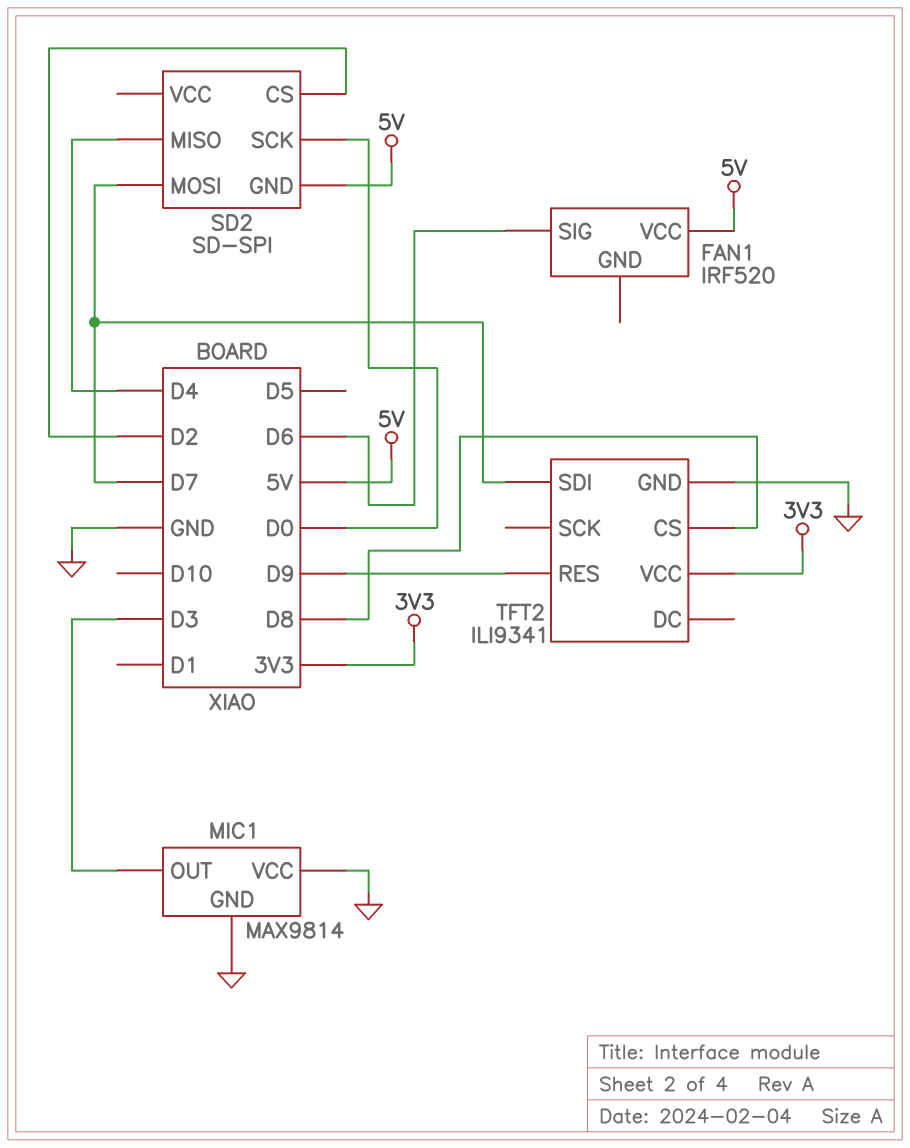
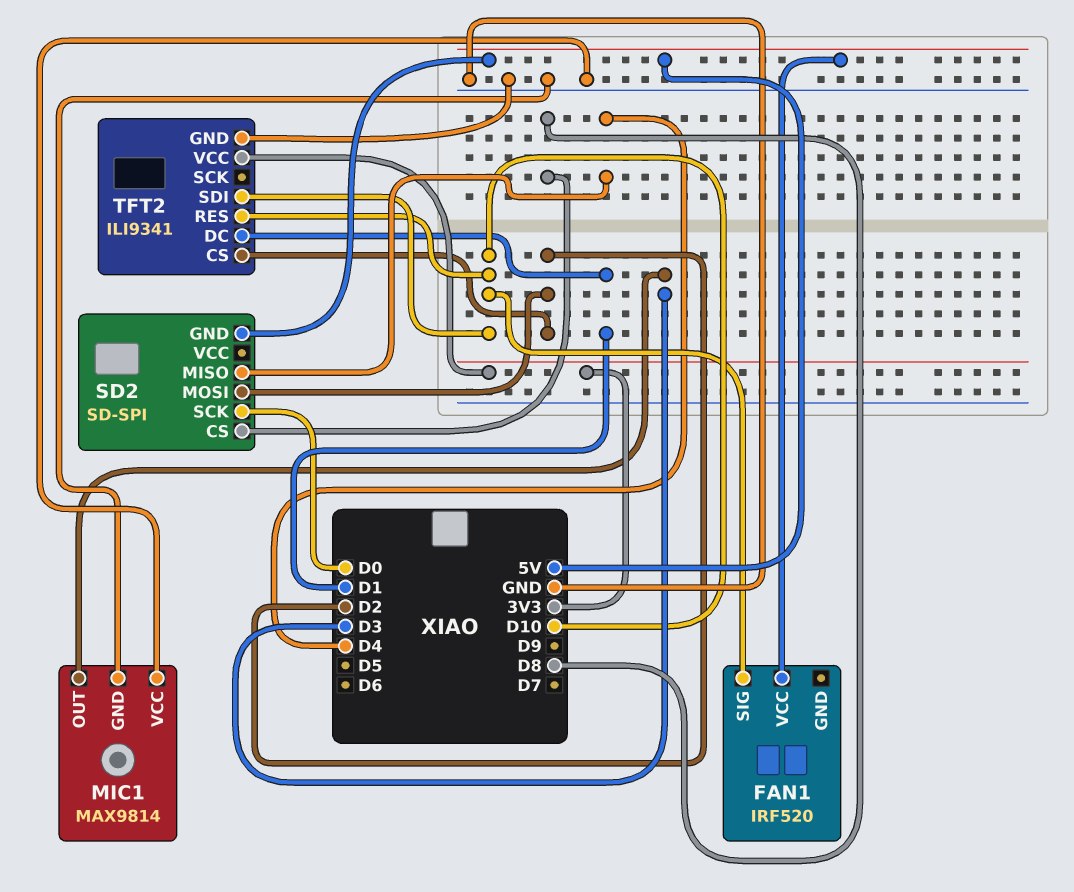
FAN1 pin SIG: D6 -> D10
SD2 pin CS: D2 -> D8
SD2 pin MOSI: D7 -> D2
TFT2 pin CS: D8 -> D2
TFT2 pin DC: none -> D1
TFT2 pin RES: D9 -> D10
TFT2 pin SDI: D7 -> D10

